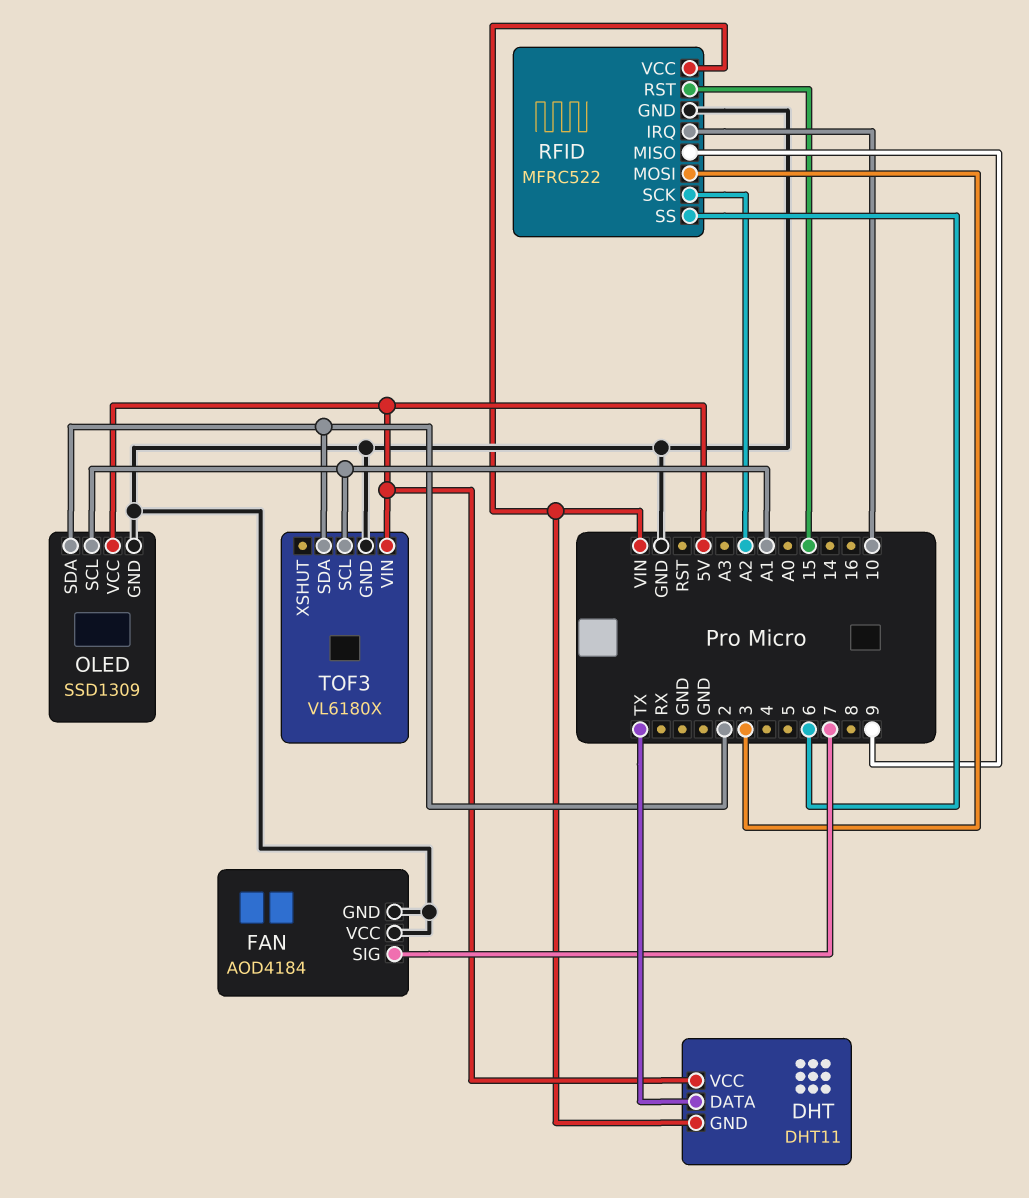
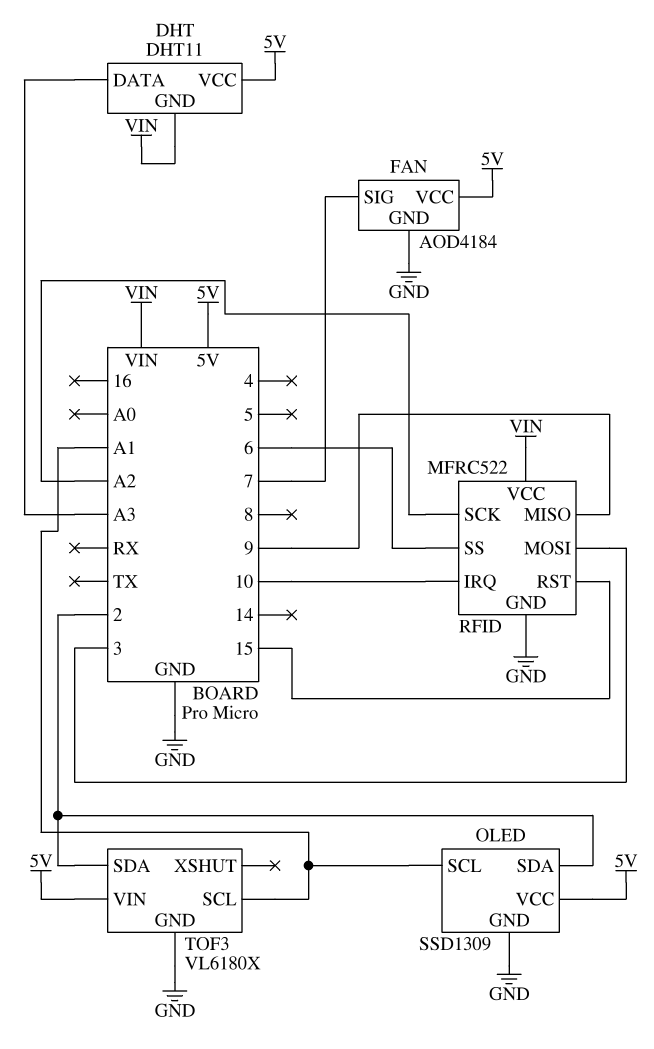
DHT pin DATA: TX -> A3
FAN pin VCC: GND -> 5V

